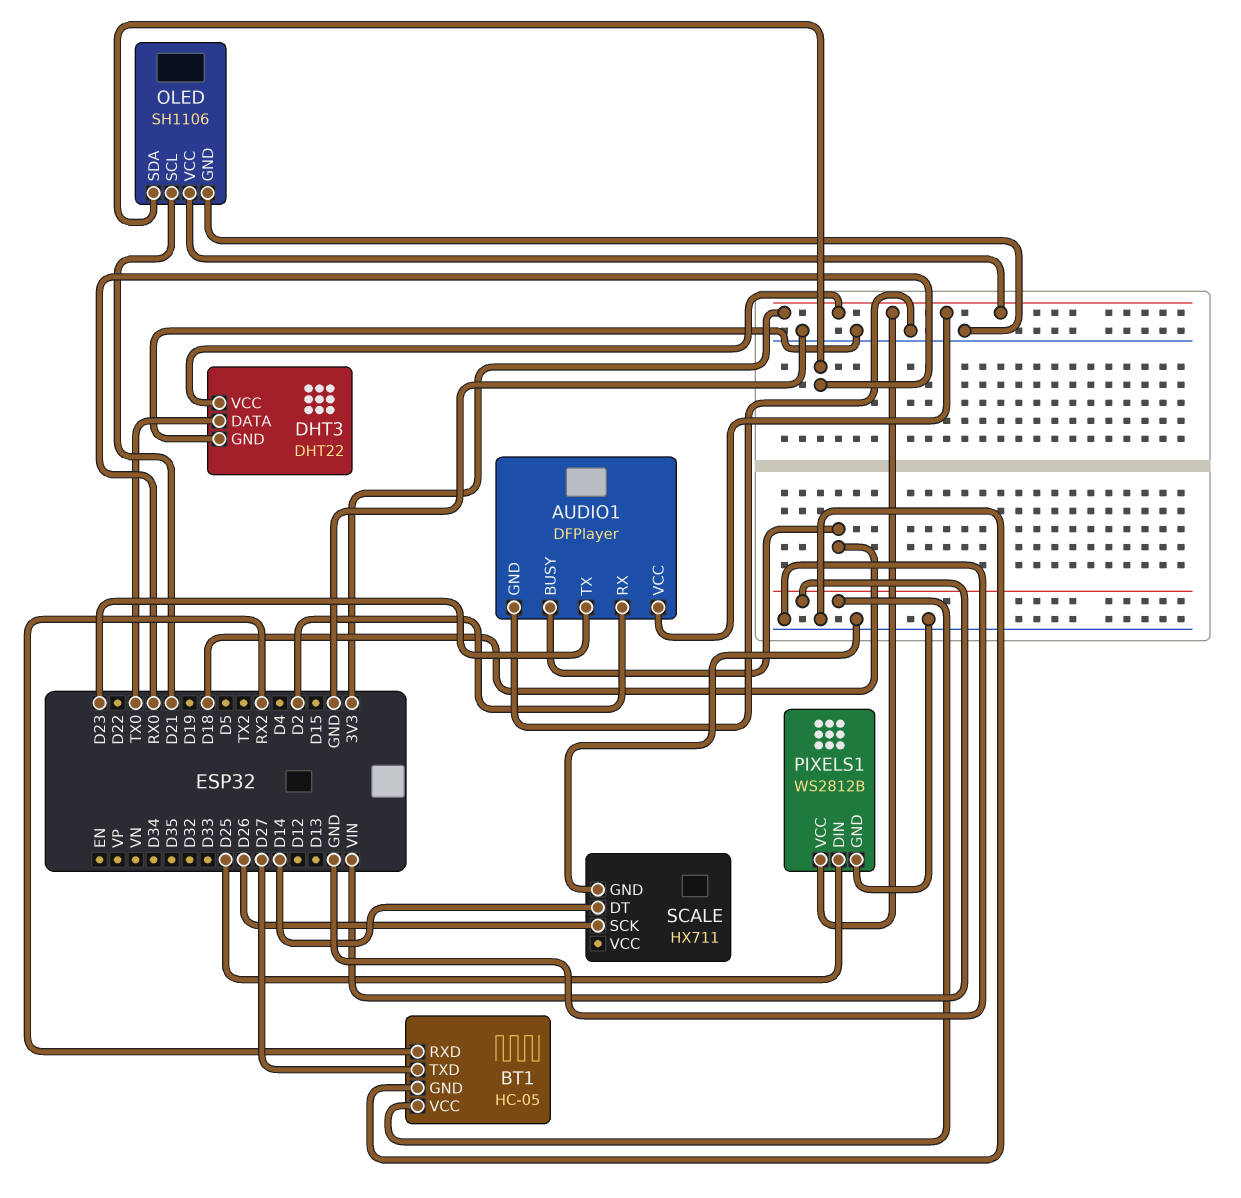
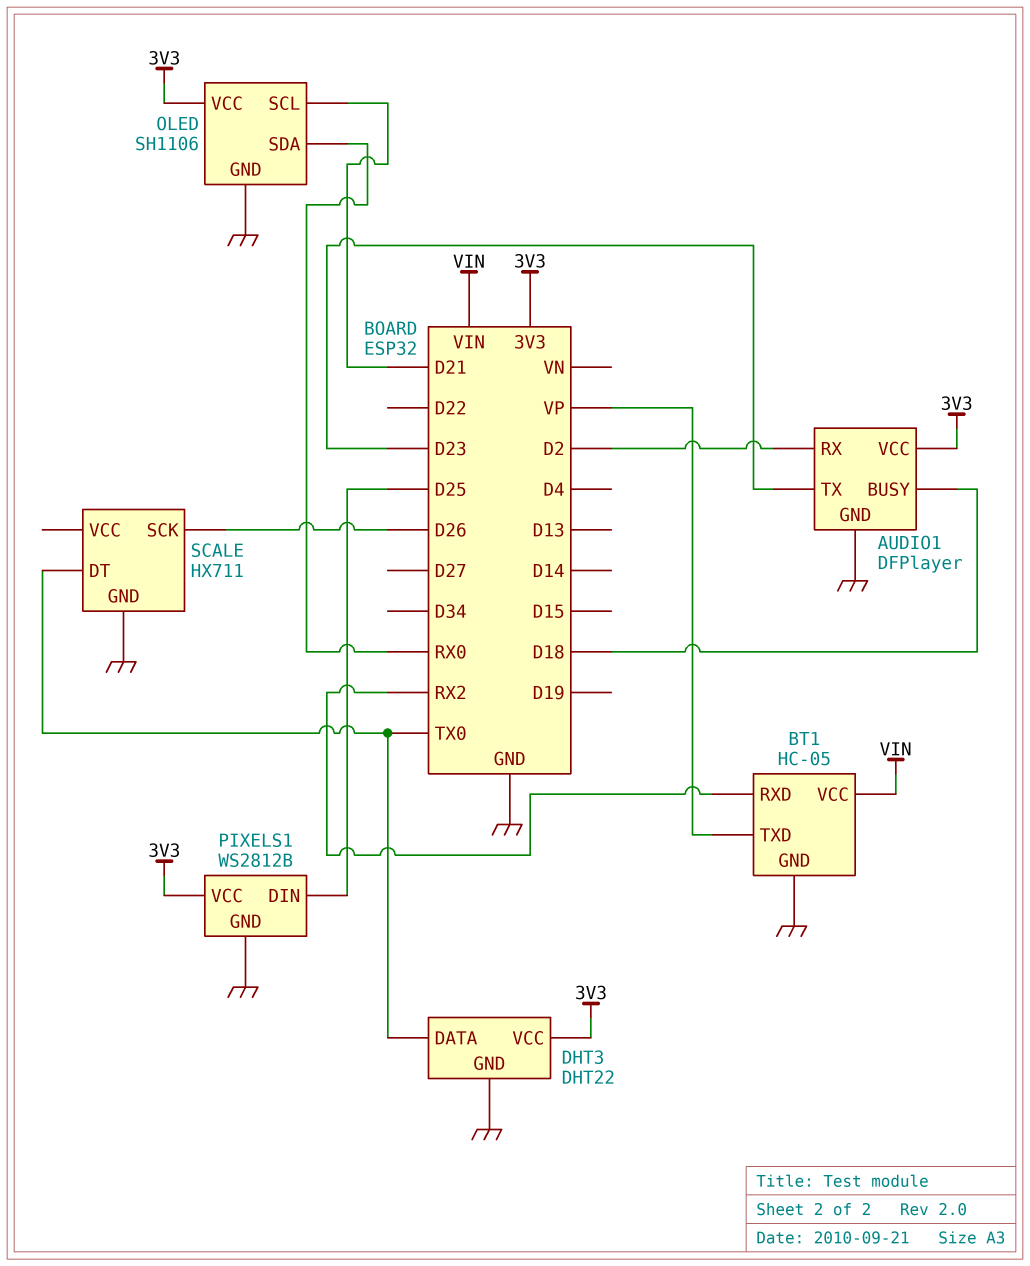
BT1 pin TXD: D27 -> VP
SCALE pin DT: D14 -> TX0

